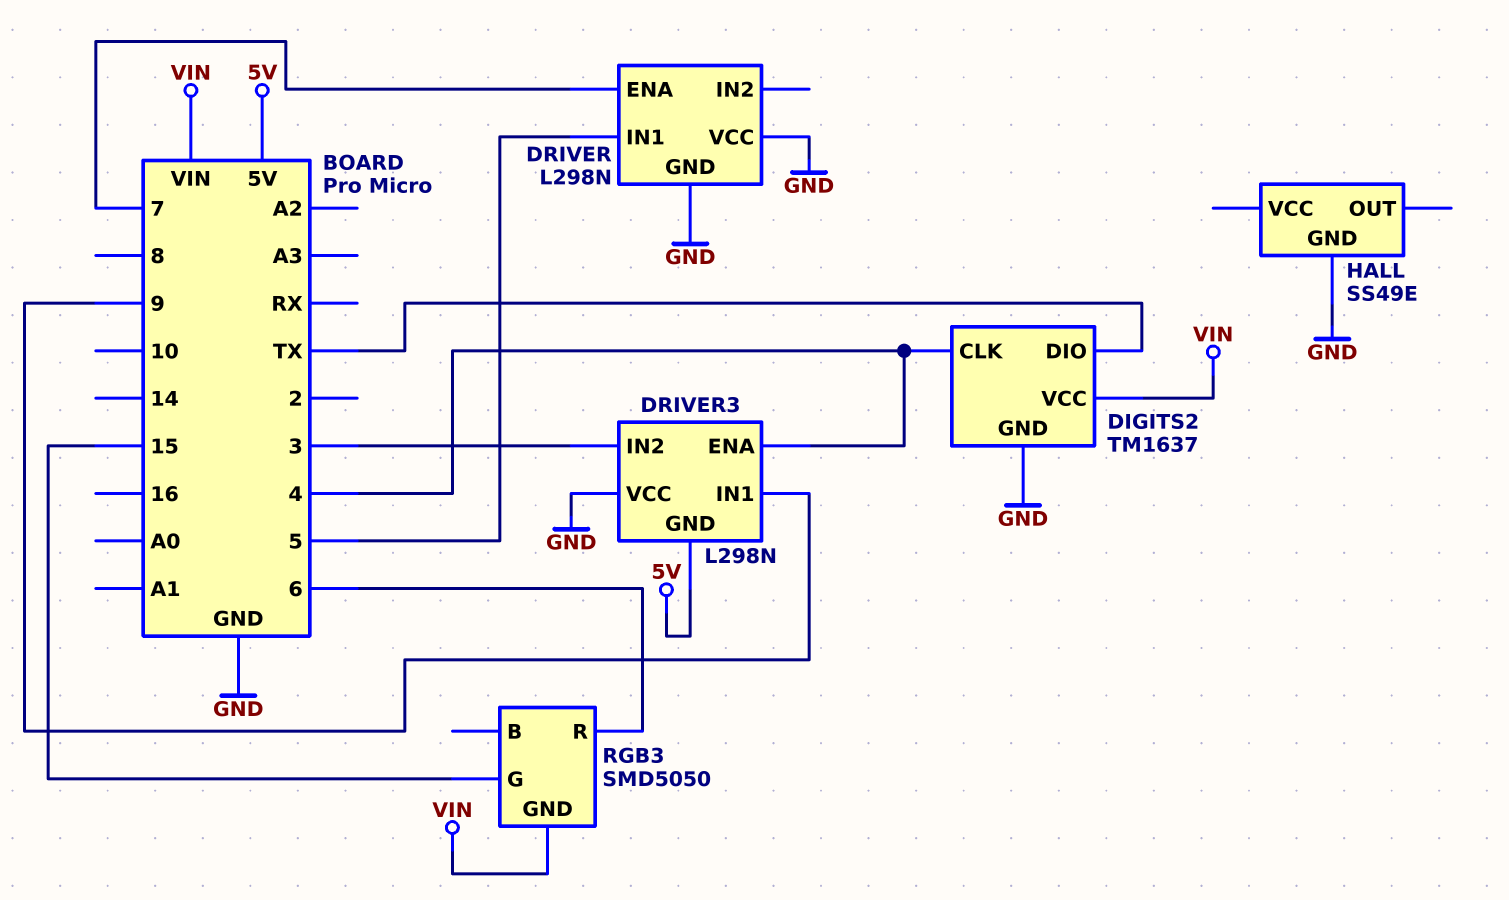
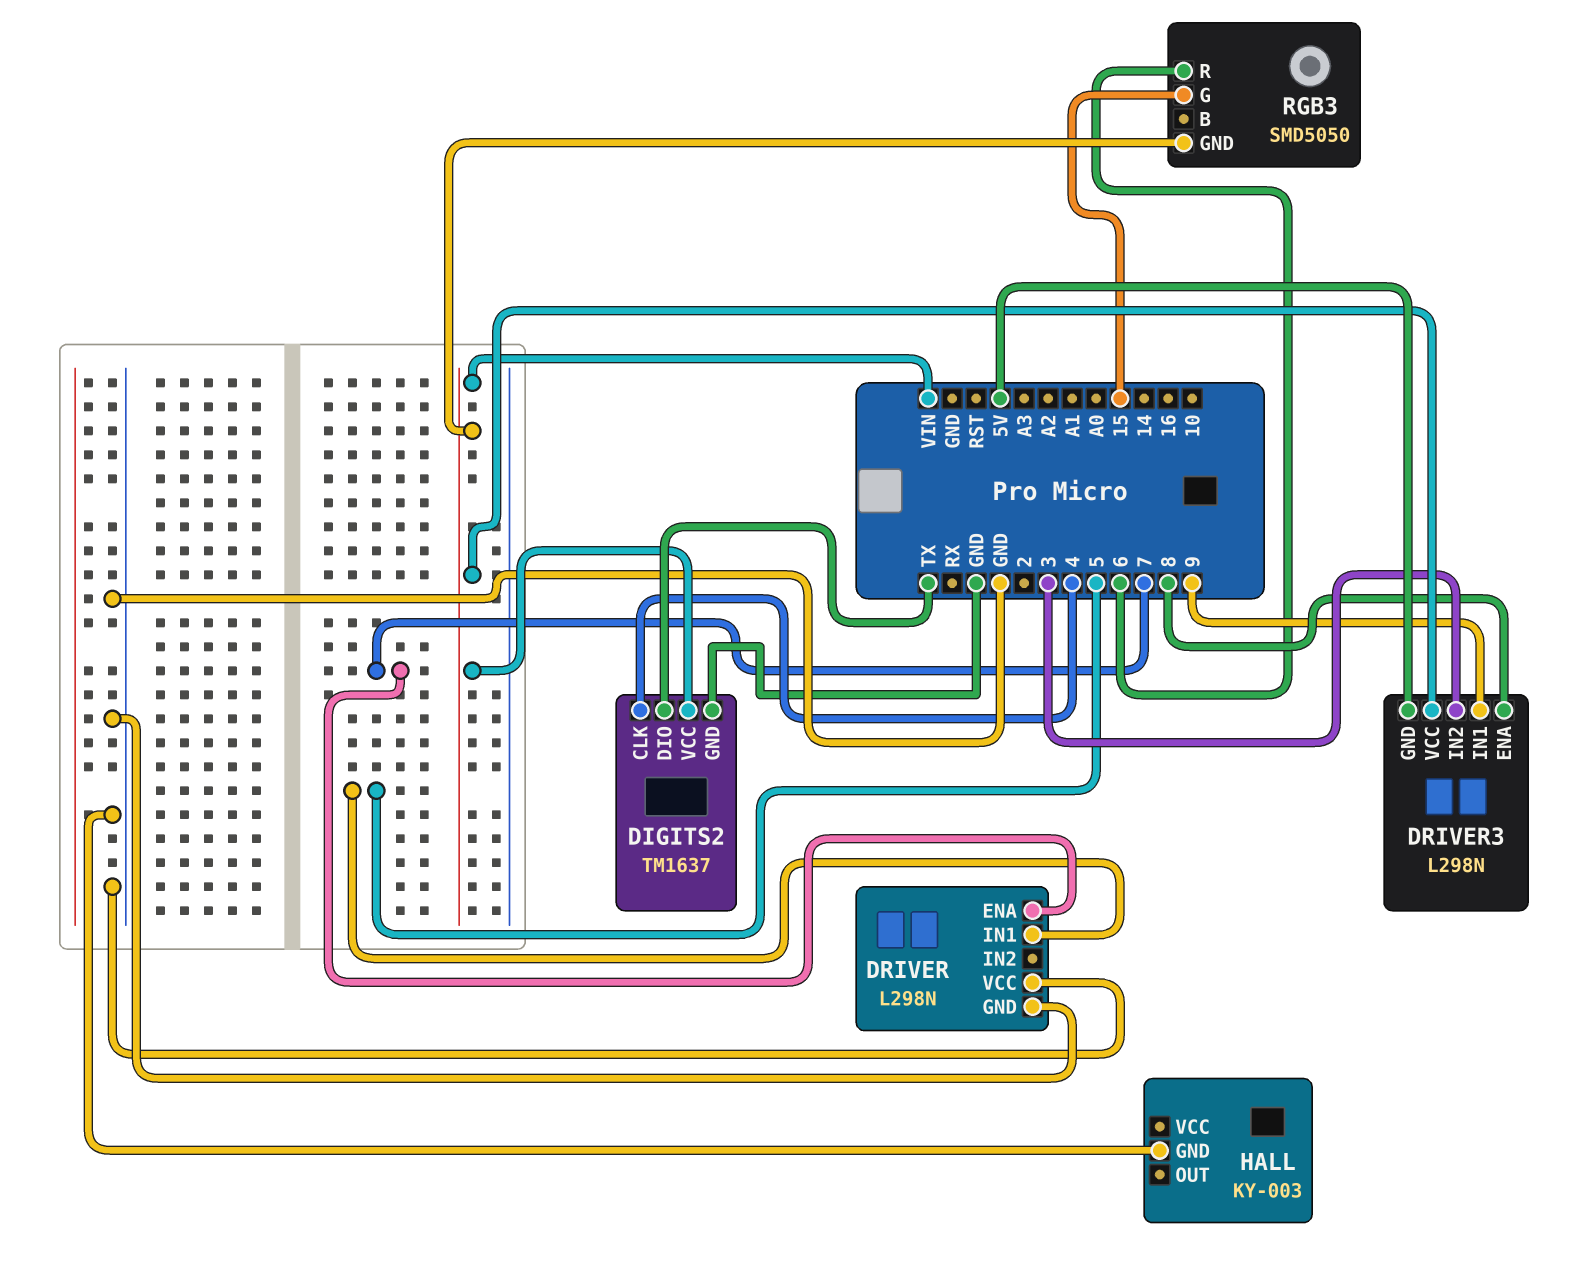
DRIVER3 pin ENA: 4 -> 8
DRIVER3 pin VCC: GND -> VIN
HALL: SS49E -> KY-003

